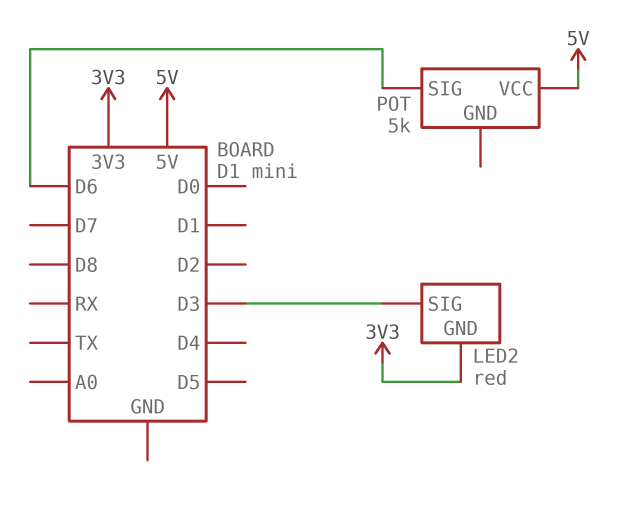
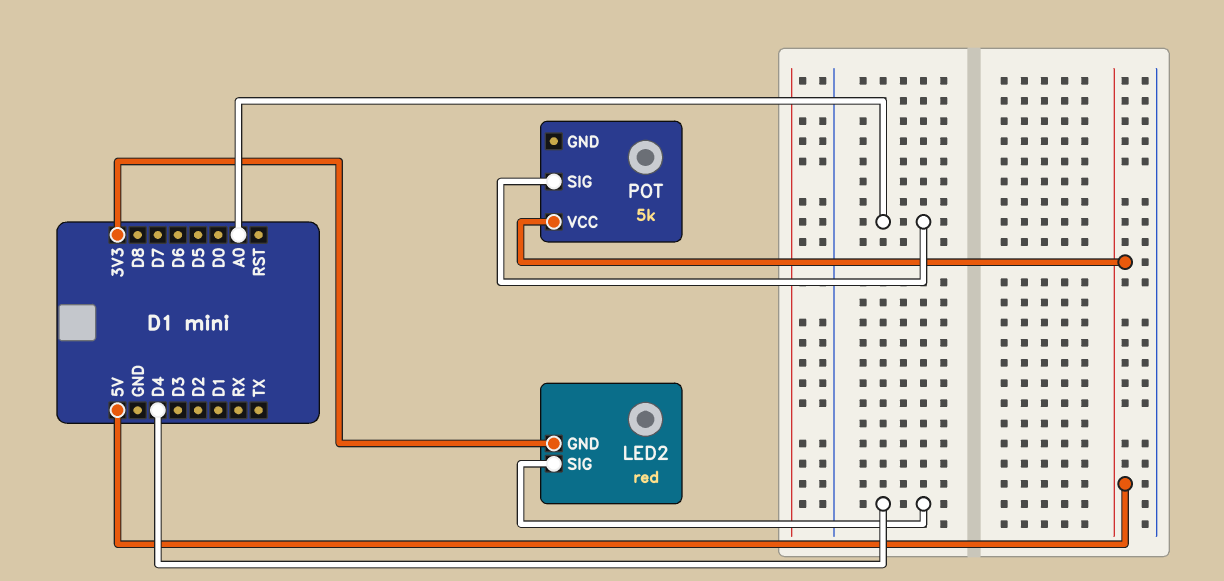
LED2 pin SIG: D3 -> D4
POT pin SIG: D6 -> A0

